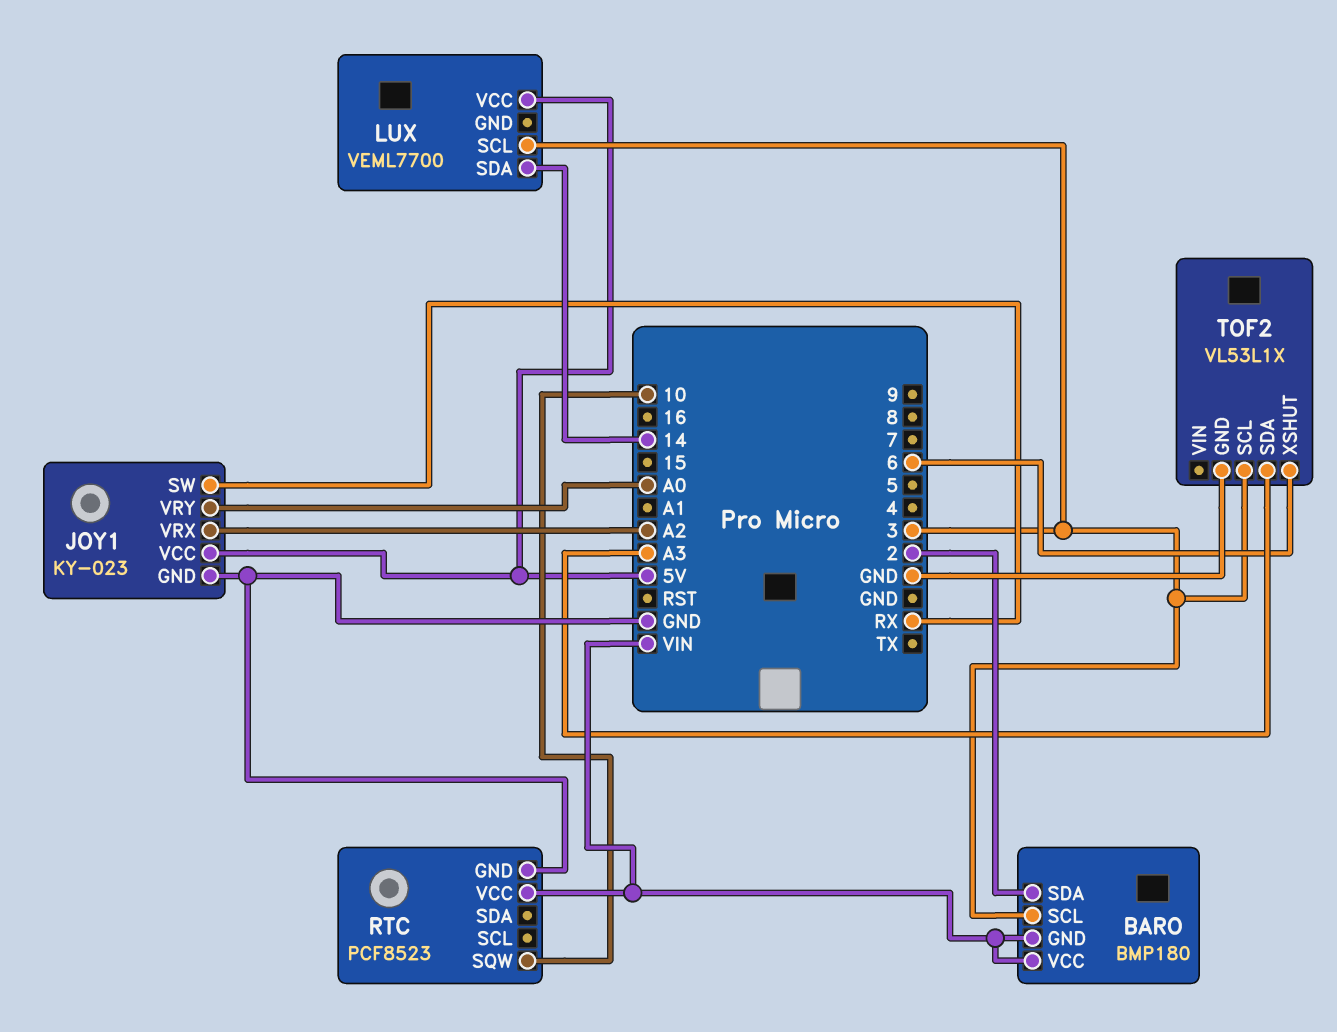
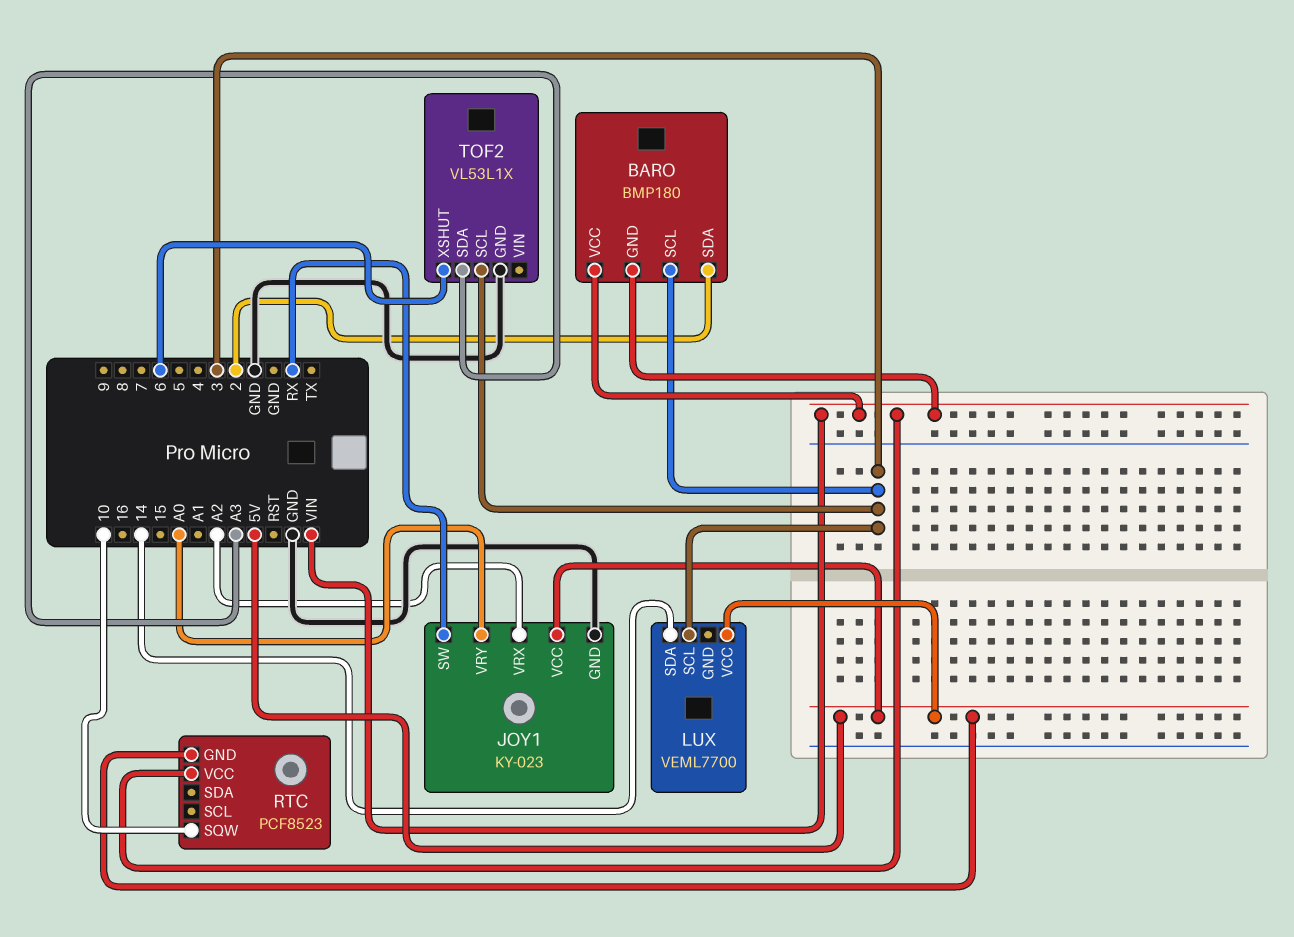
RTC pin GND: GND -> 5V

